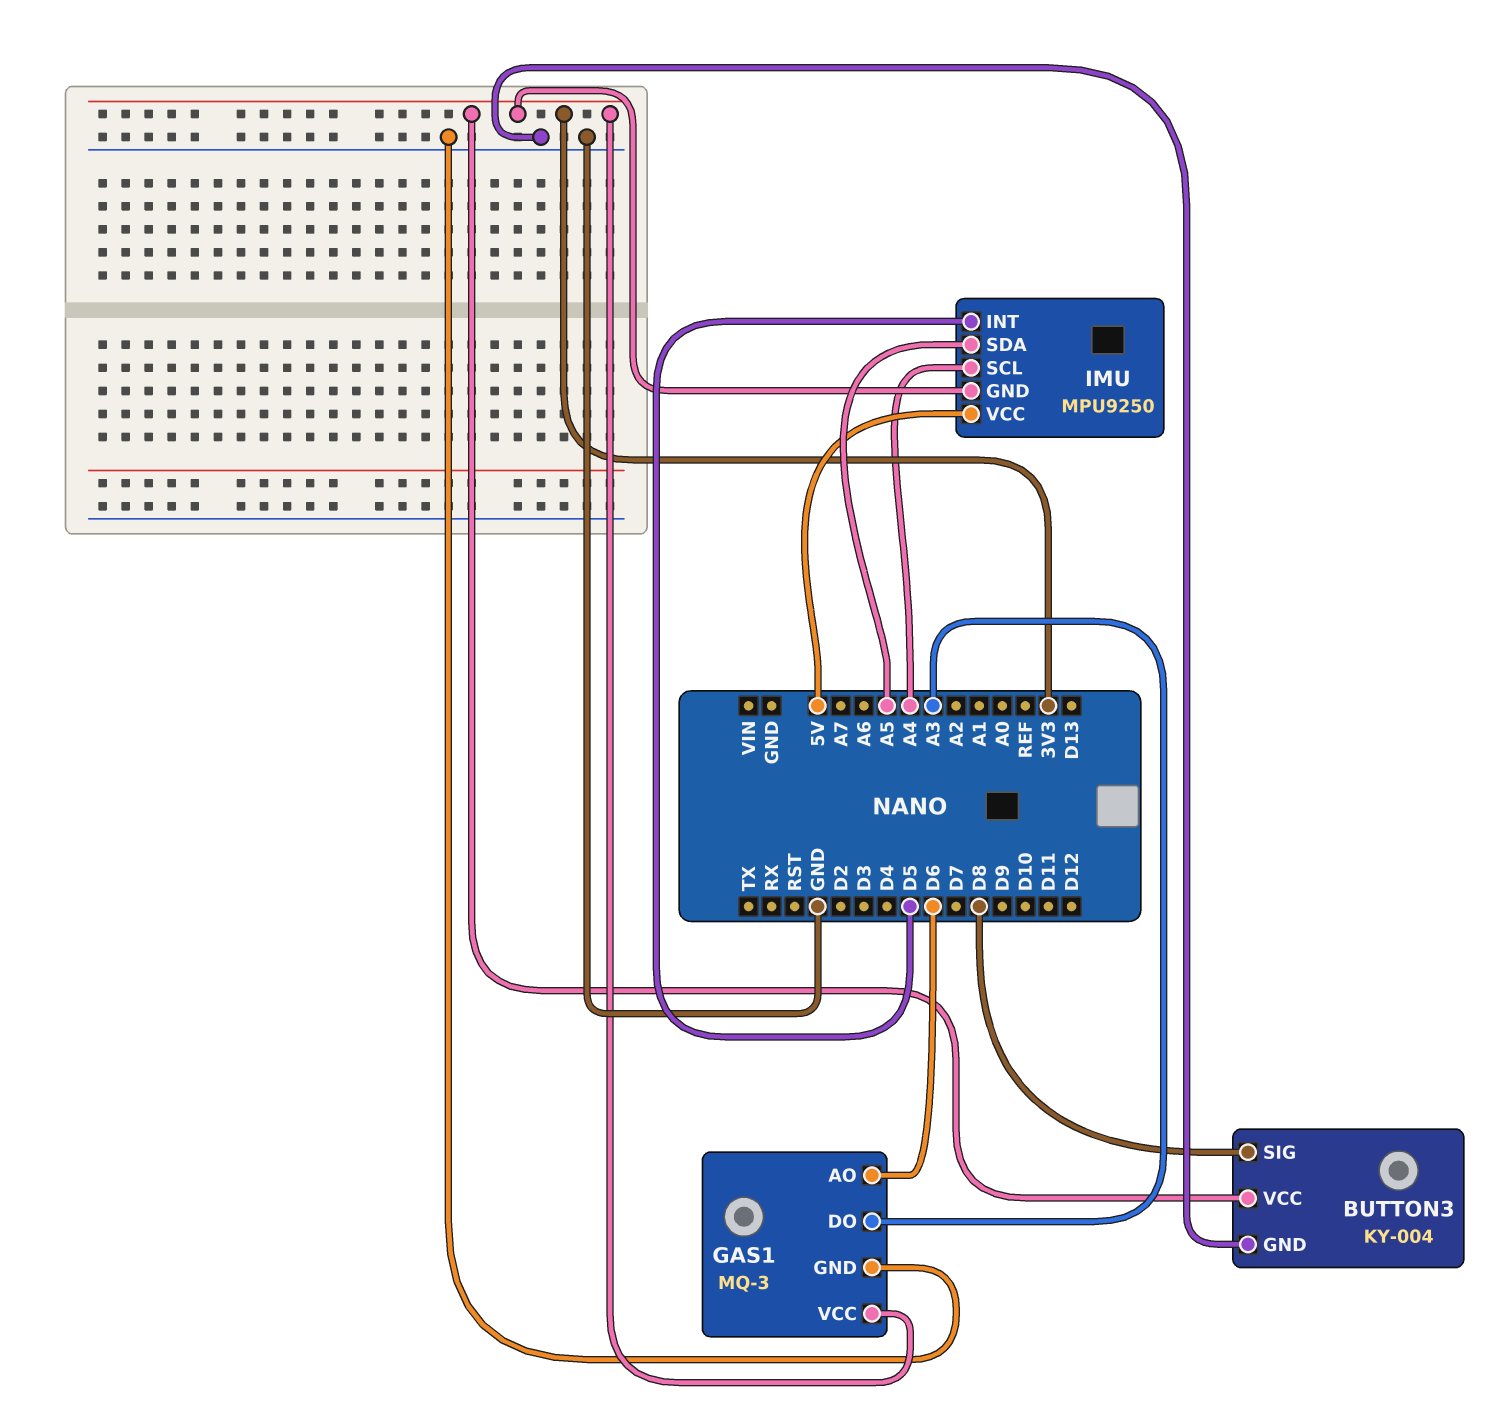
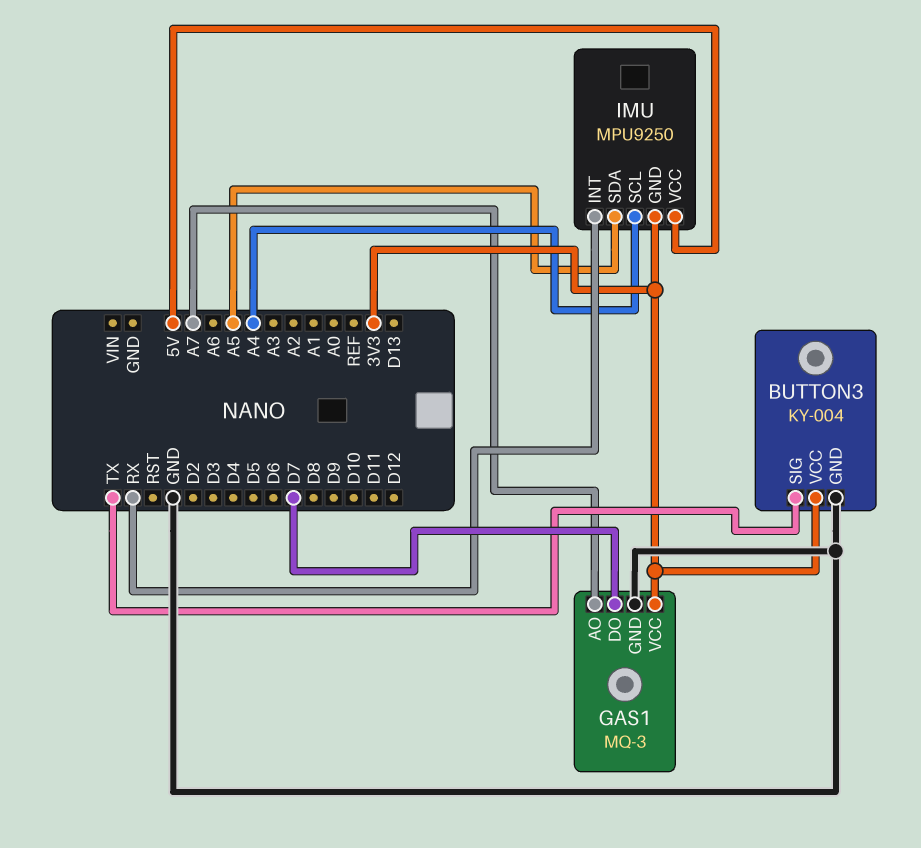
BUTTON3 pin SIG: D8 -> TX
GAS1 pin AO: D6 -> A7
GAS1 pin DO: A3 -> D7
IMU pin INT: D5 -> RX

